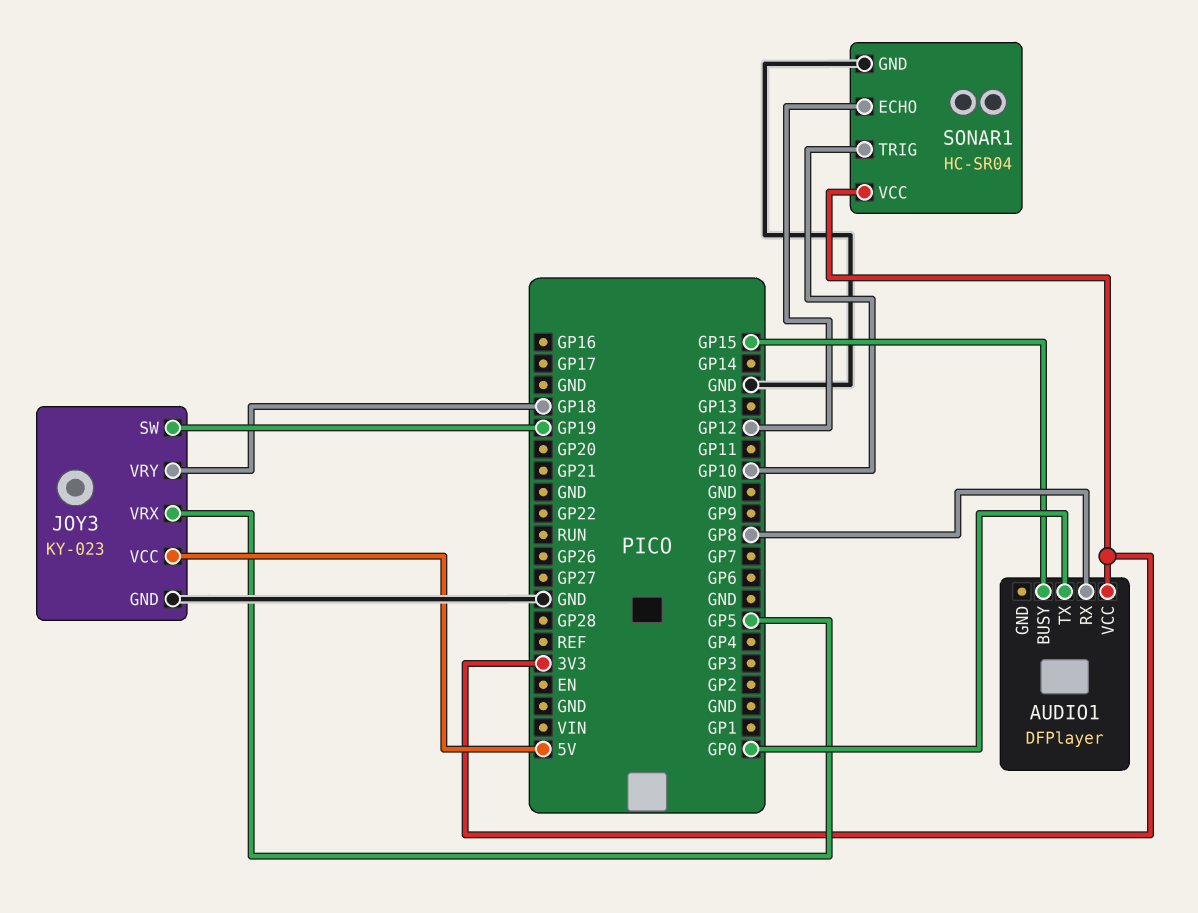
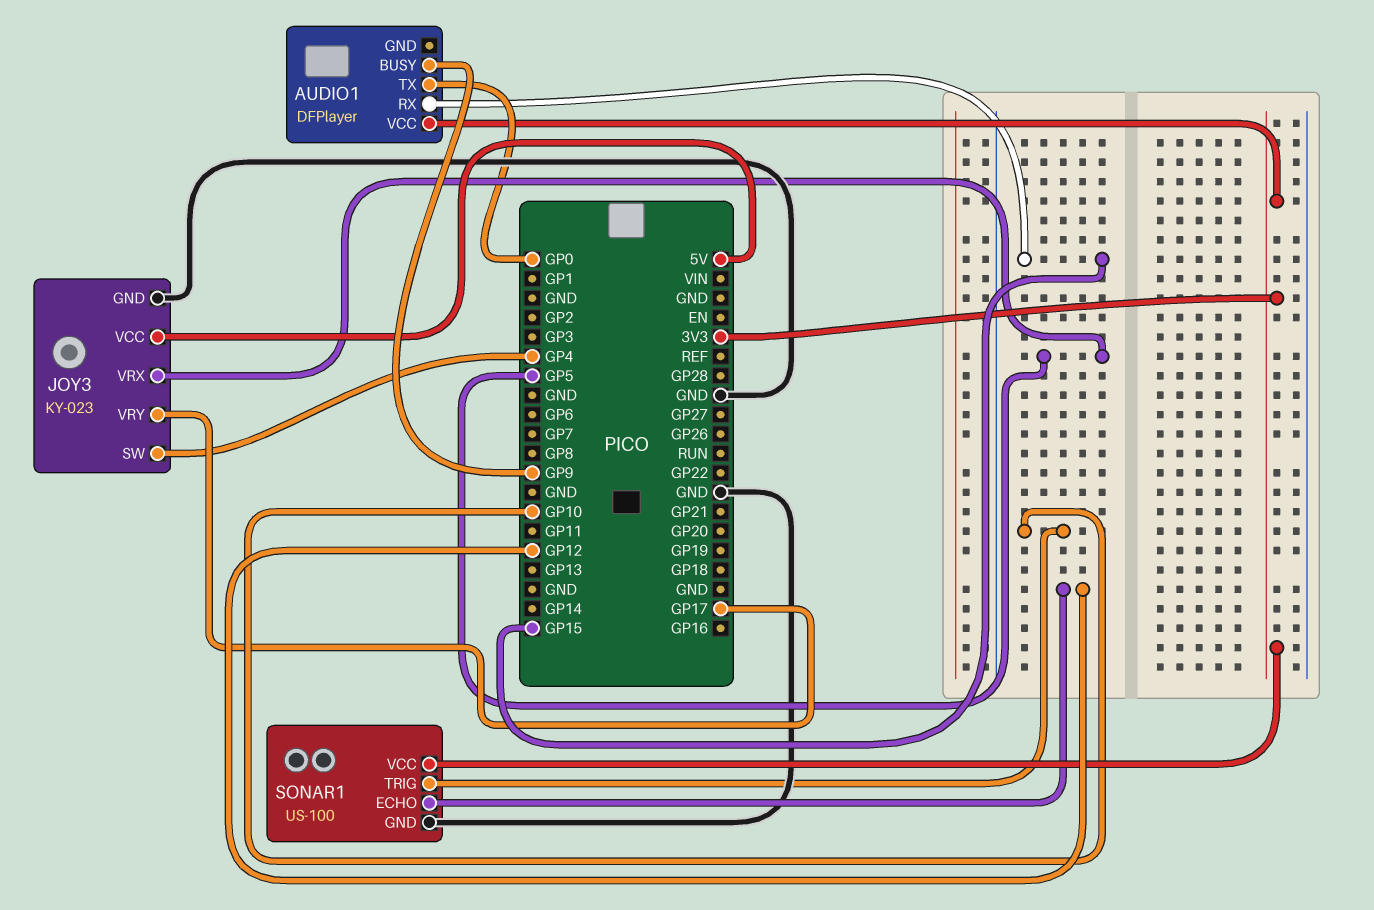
AUDIO1 pin BUSY: GP15 -> GP9
AUDIO1 pin RX: GP8 -> GP15
JOY3 pin SW: GP19 -> GP4
JOY3 pin VRY: GP18 -> GP17
SONAR1: HC-SR04 -> US-100

